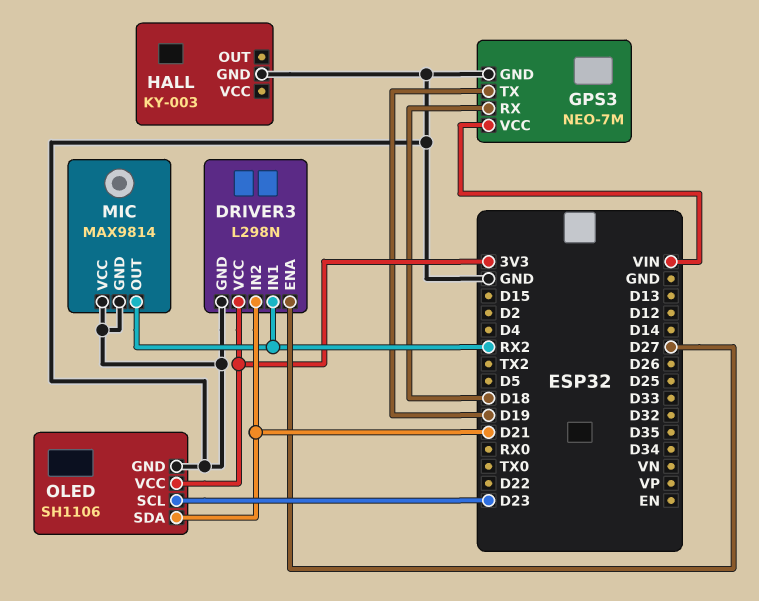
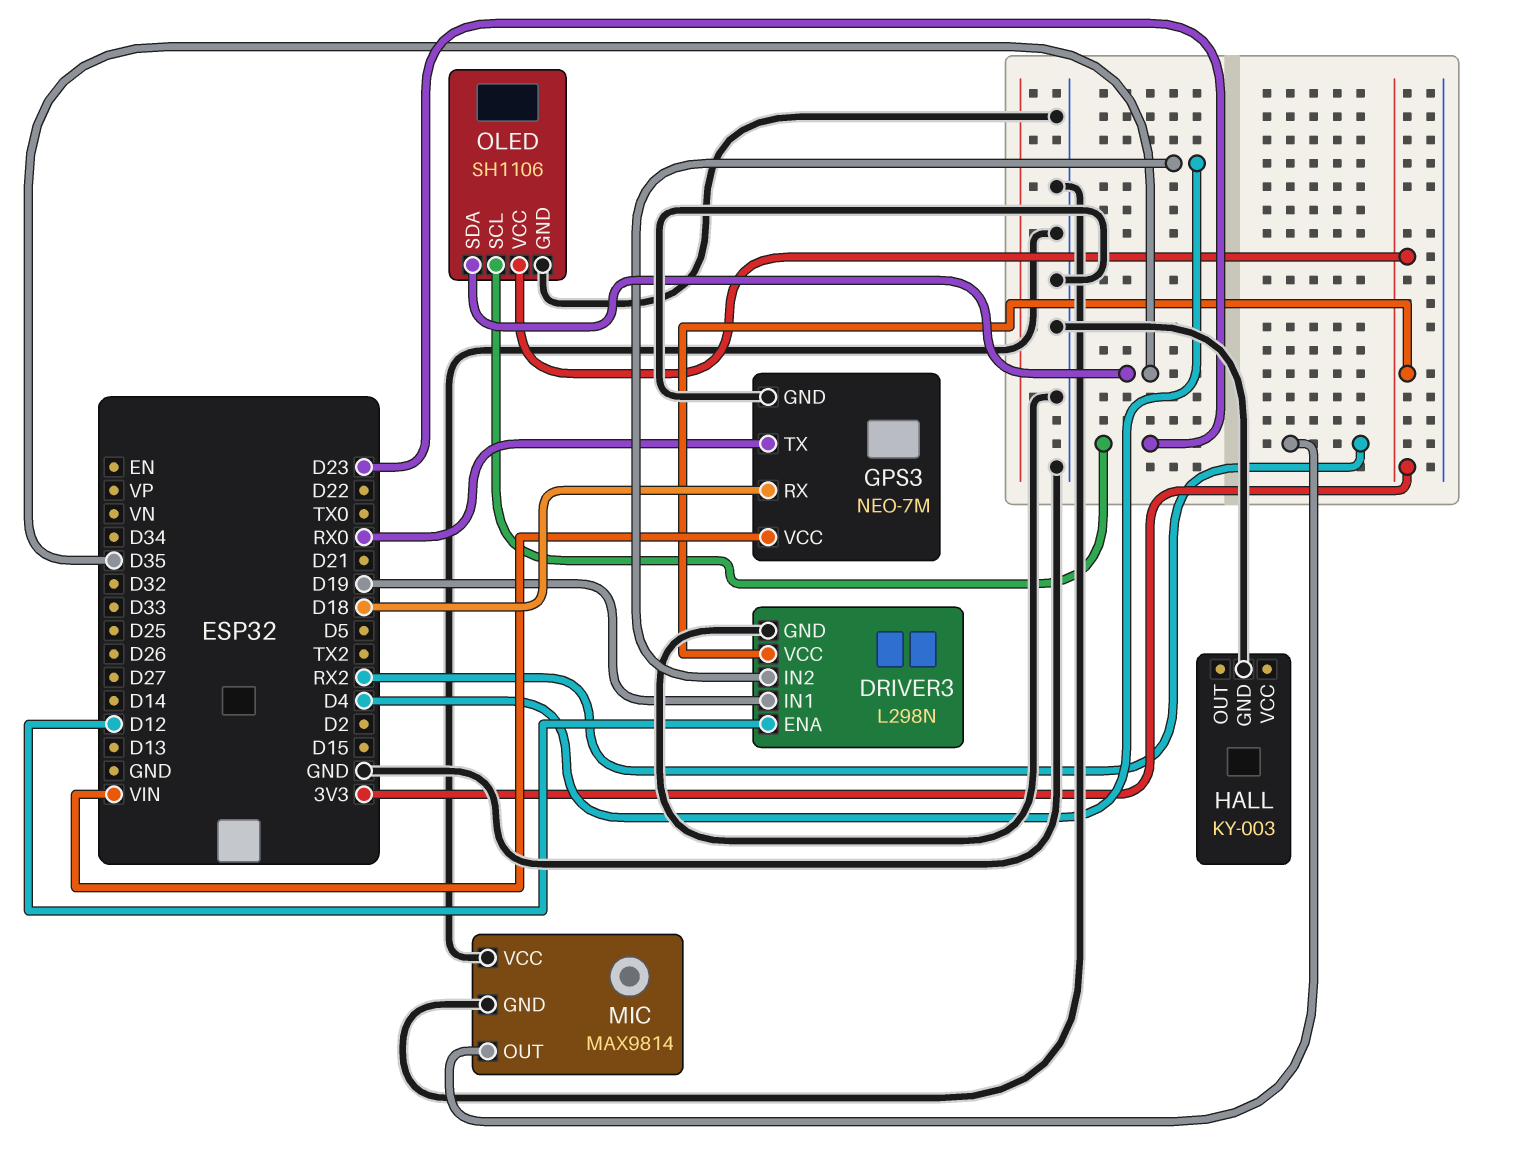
DRIVER3 pin ENA: D27 -> D12
DRIVER3 pin IN1: RX2 -> D19
DRIVER3 pin IN2: D21 -> D4
GPS3 pin TX: D19 -> RX0
OLED pin SDA: D21 -> D35

